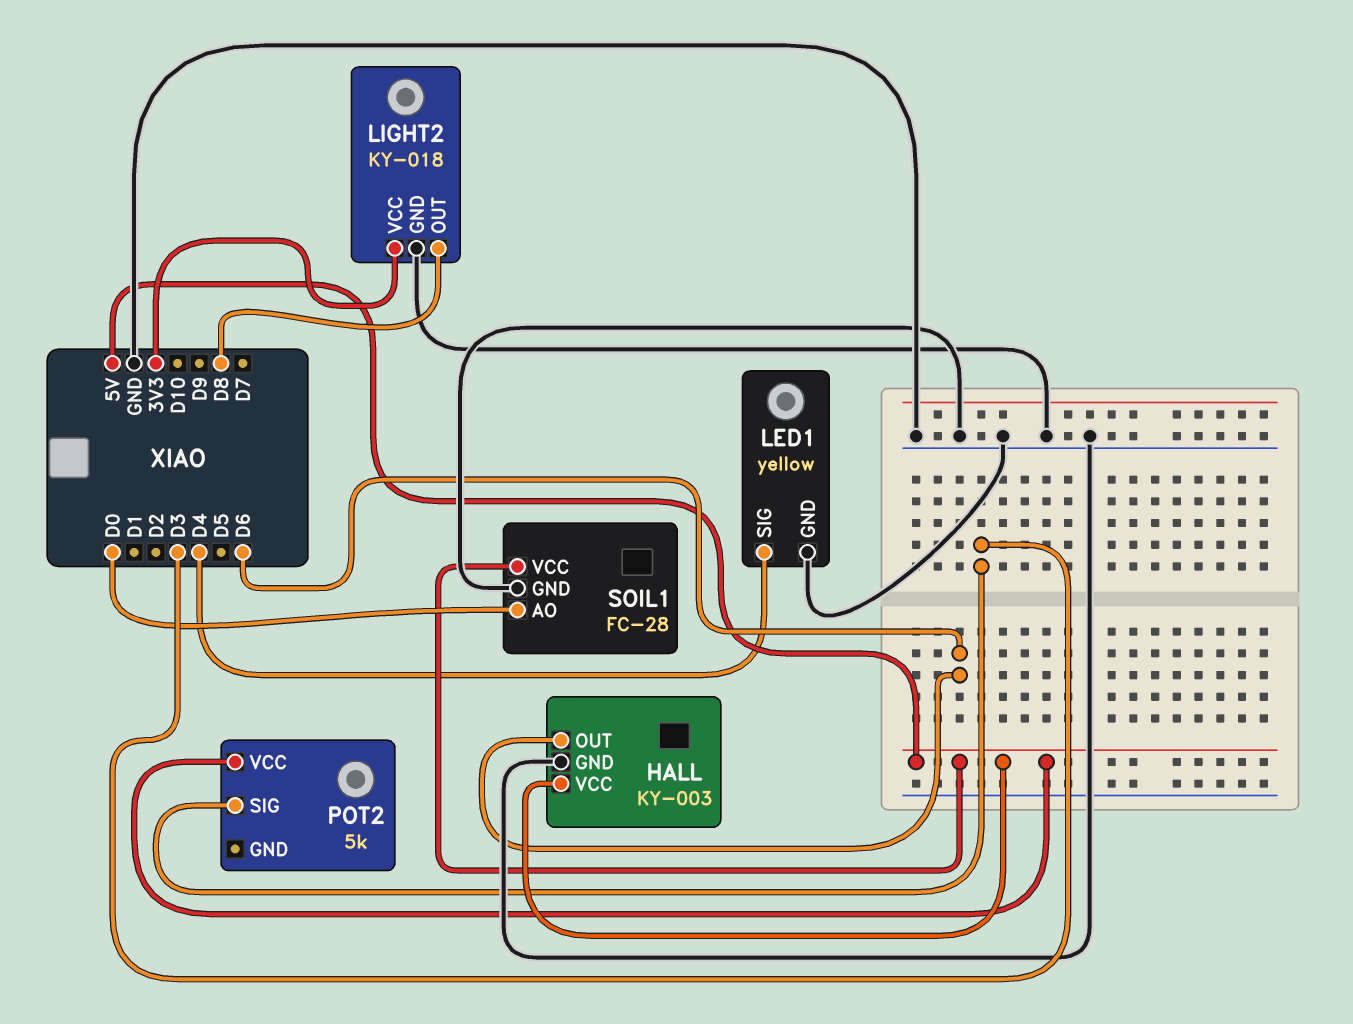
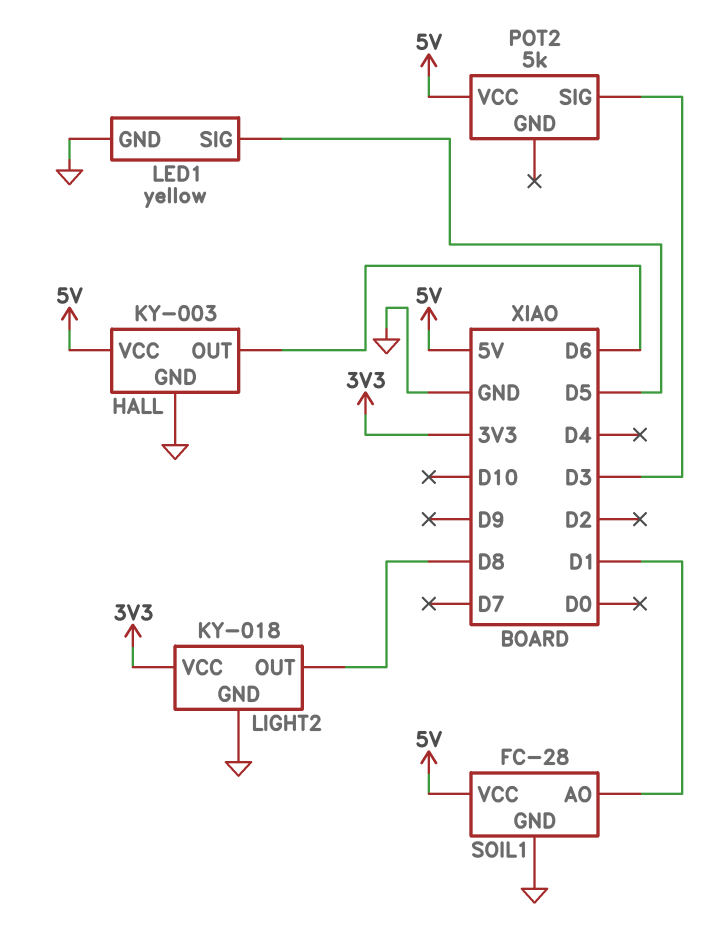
LED1 pin SIG: D4 -> D5
SOIL1 pin AO: D0 -> D1

